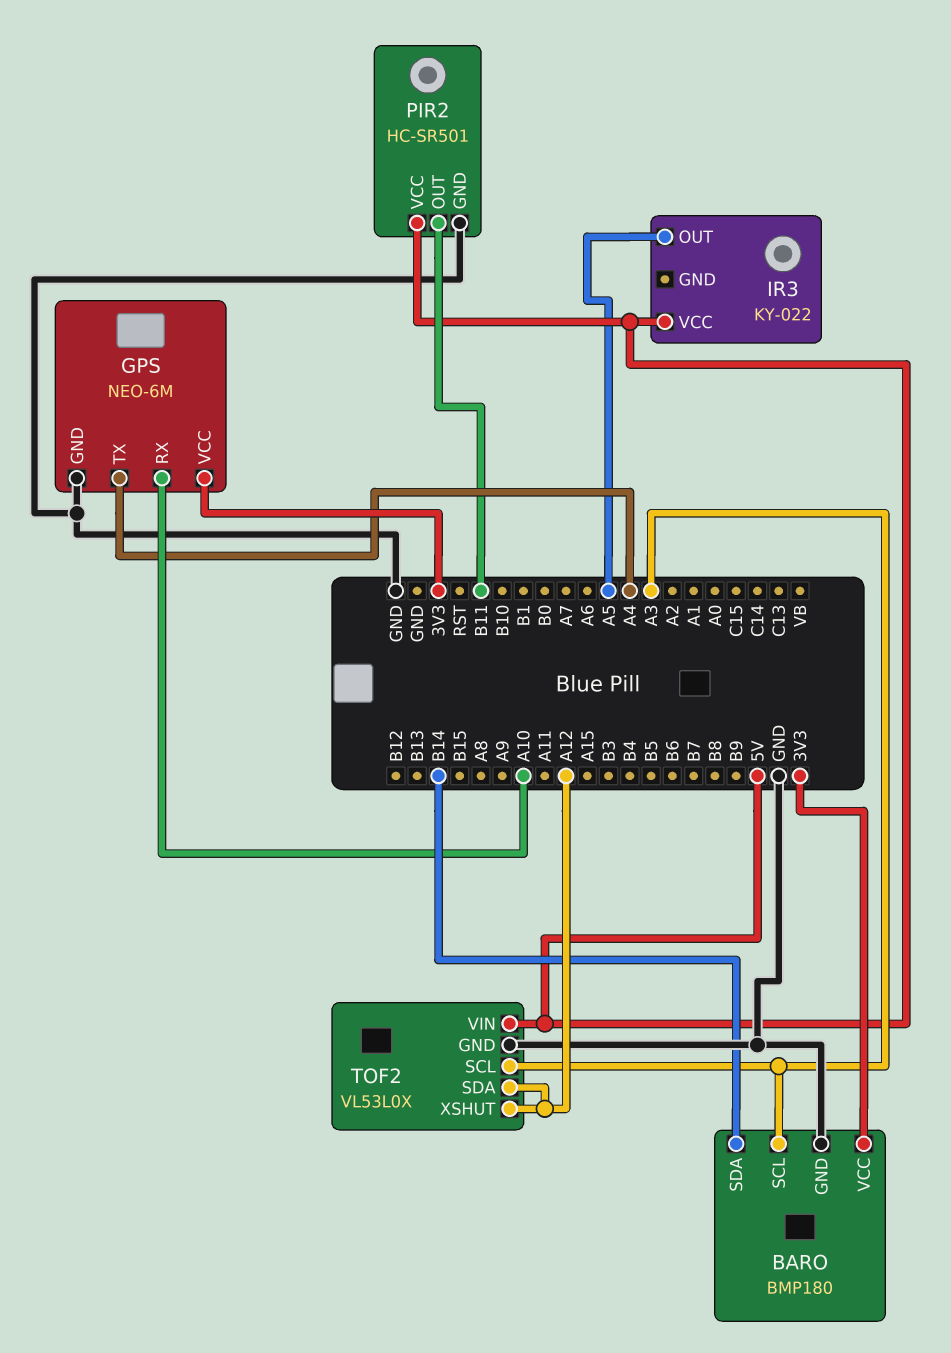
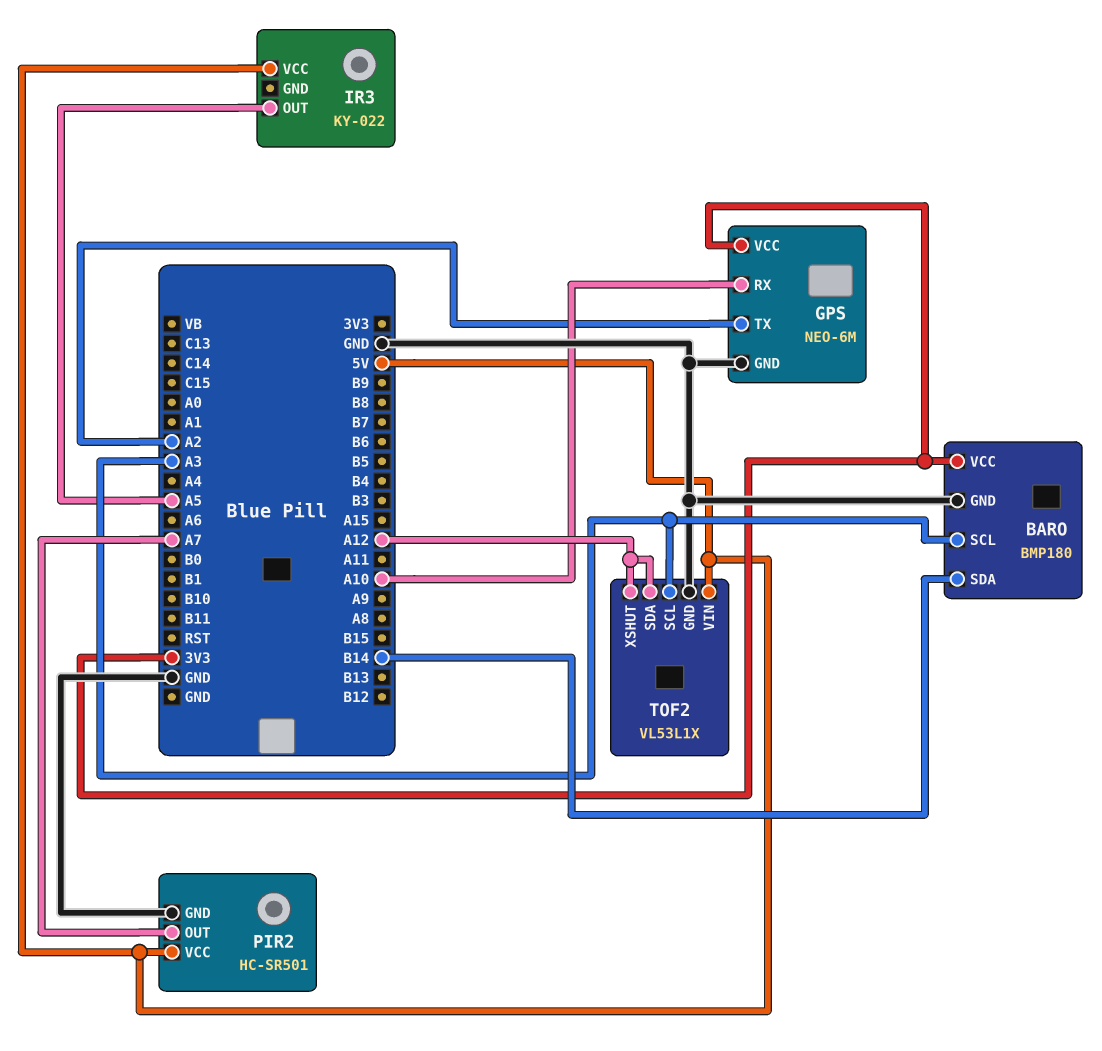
GPS pin TX: A4 -> A2
PIR2 pin OUT: B11 -> A7
TOF2: VL53L0X -> VL53L1X

